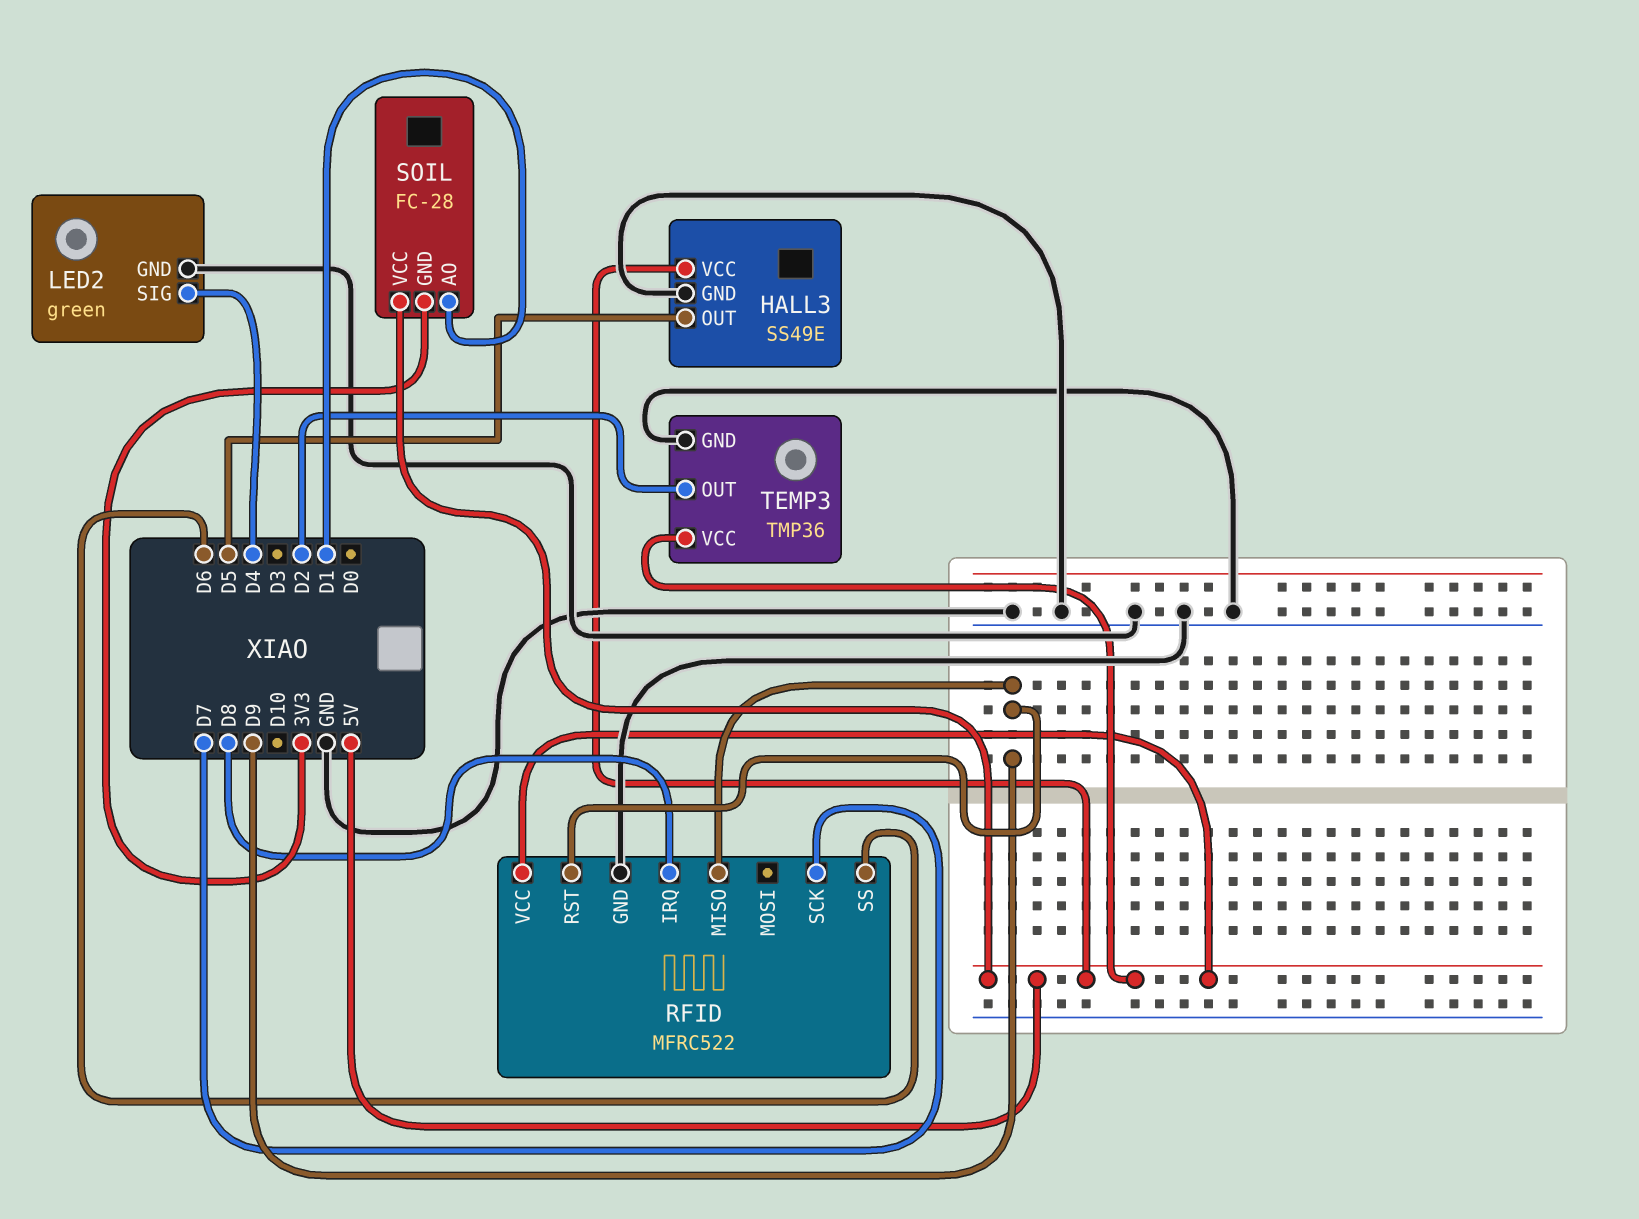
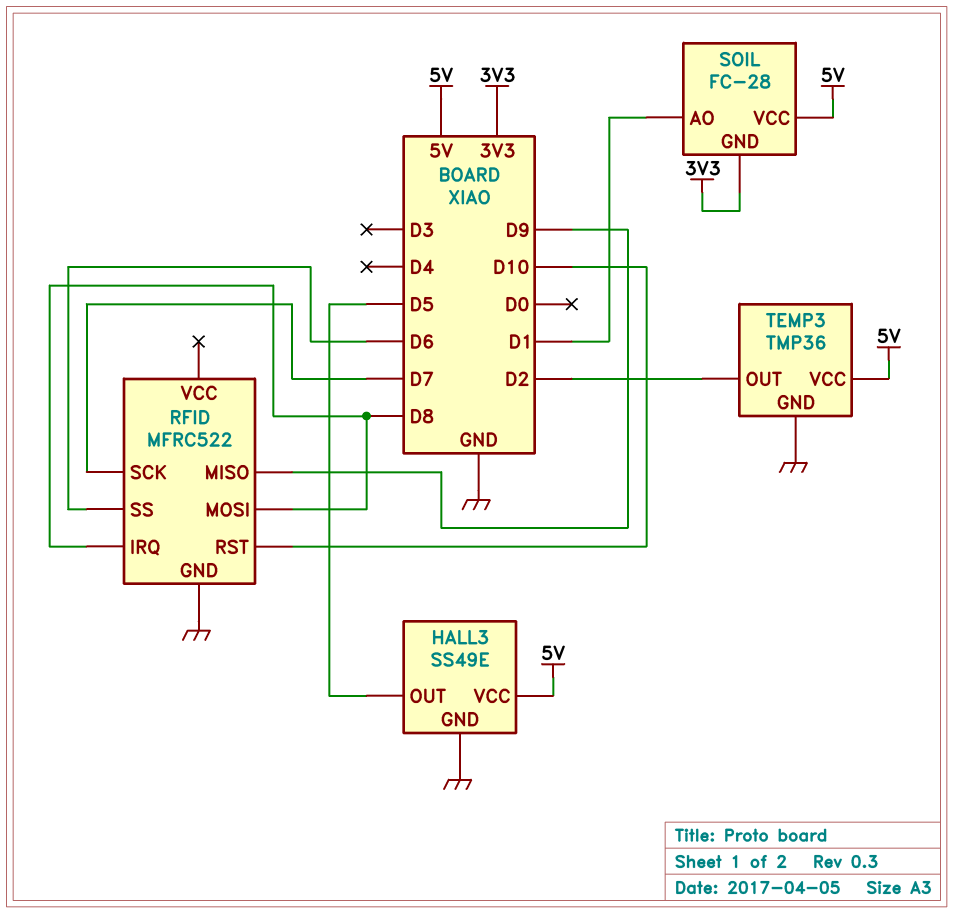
LED2: green -> none
LED2 pin GND: GND -> none
LED2 pin SIG: D4 -> none
RFID pin MOSI: none -> D8
RFID pin RST: D9 -> D10
RFID pin VCC: 5V -> none

